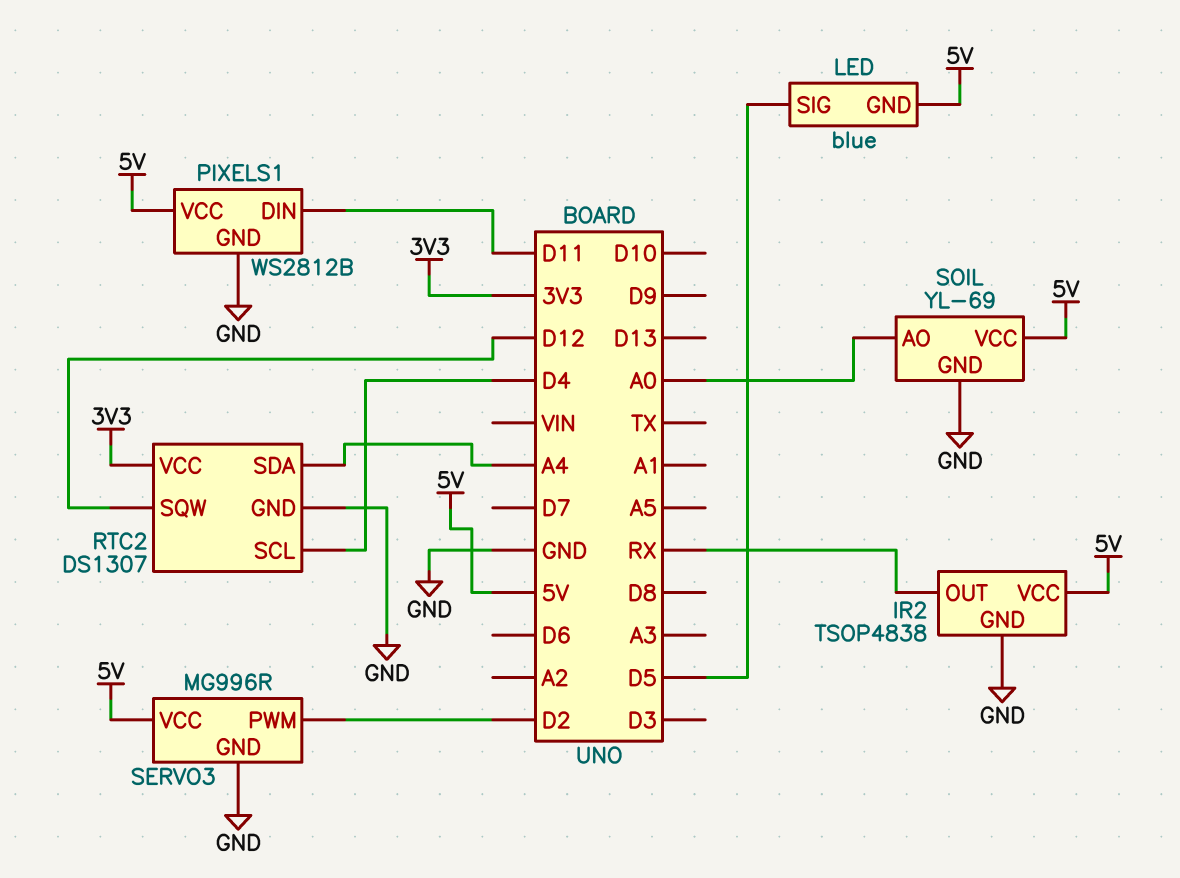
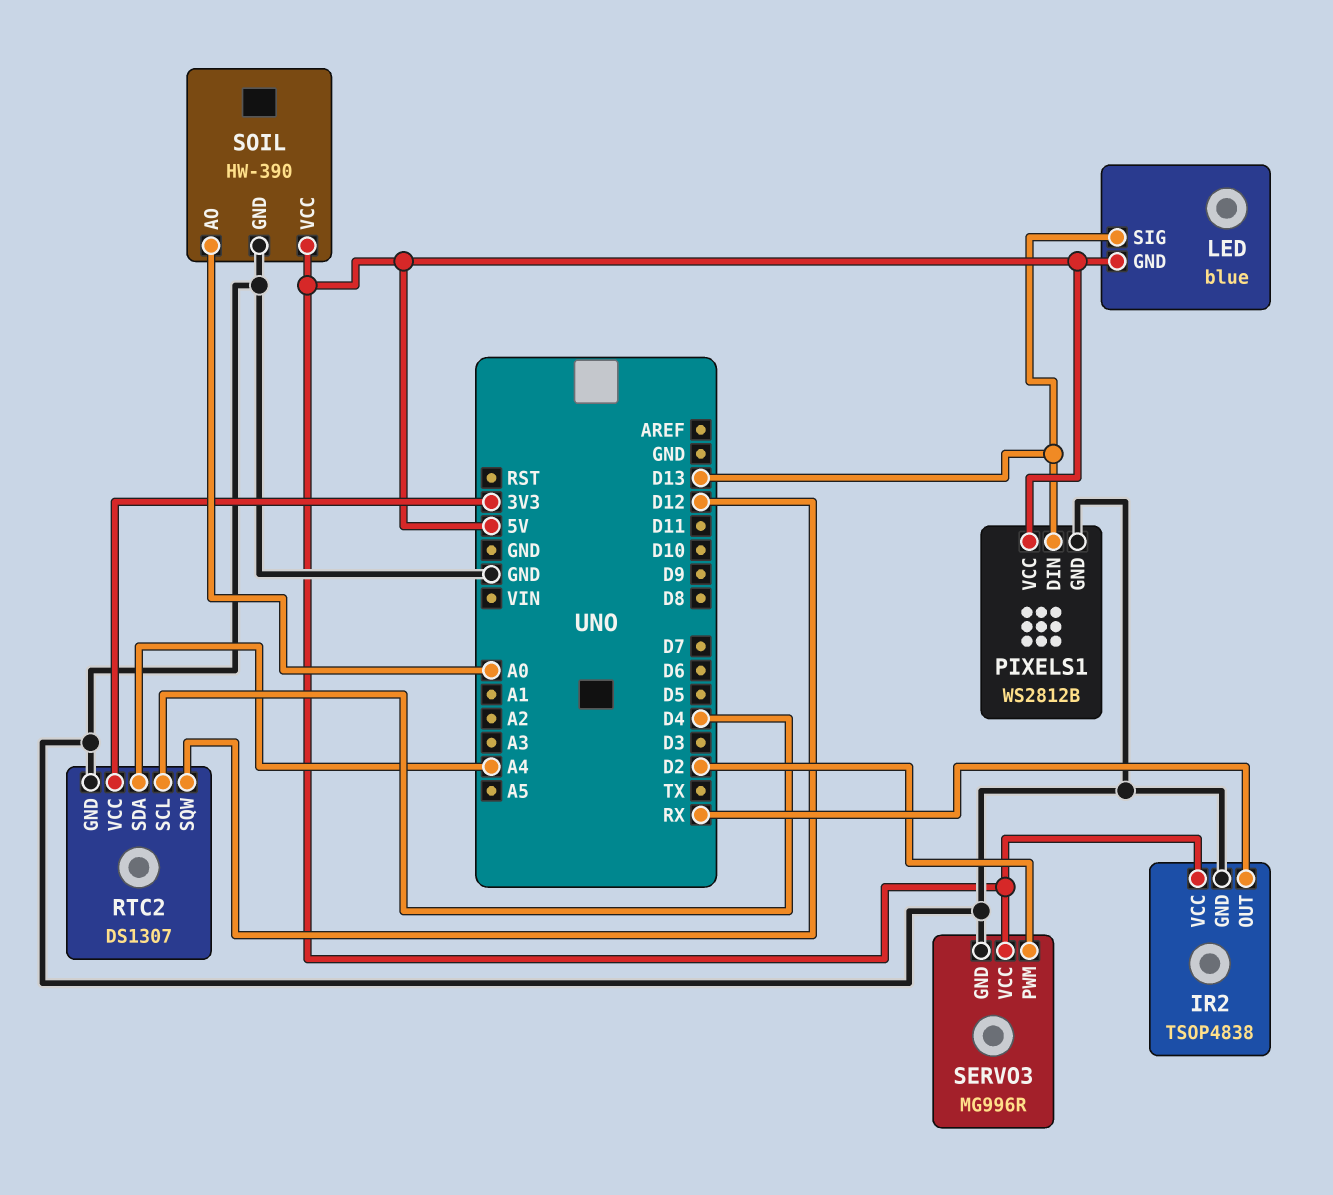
LED pin SIG: D5 -> D13
PIXELS1 pin DIN: D11 -> D13
SOIL: YL-69 -> HW-390

